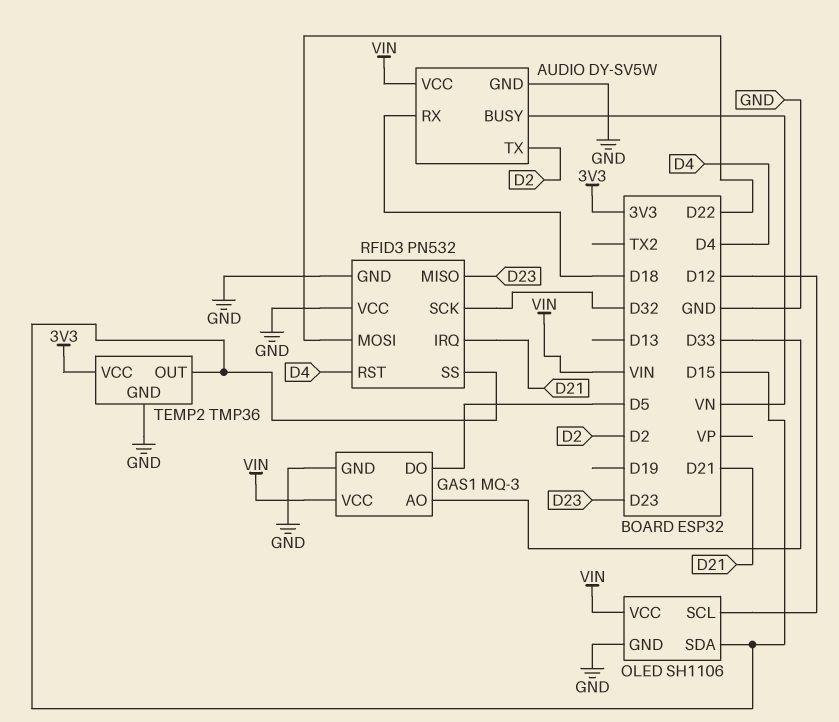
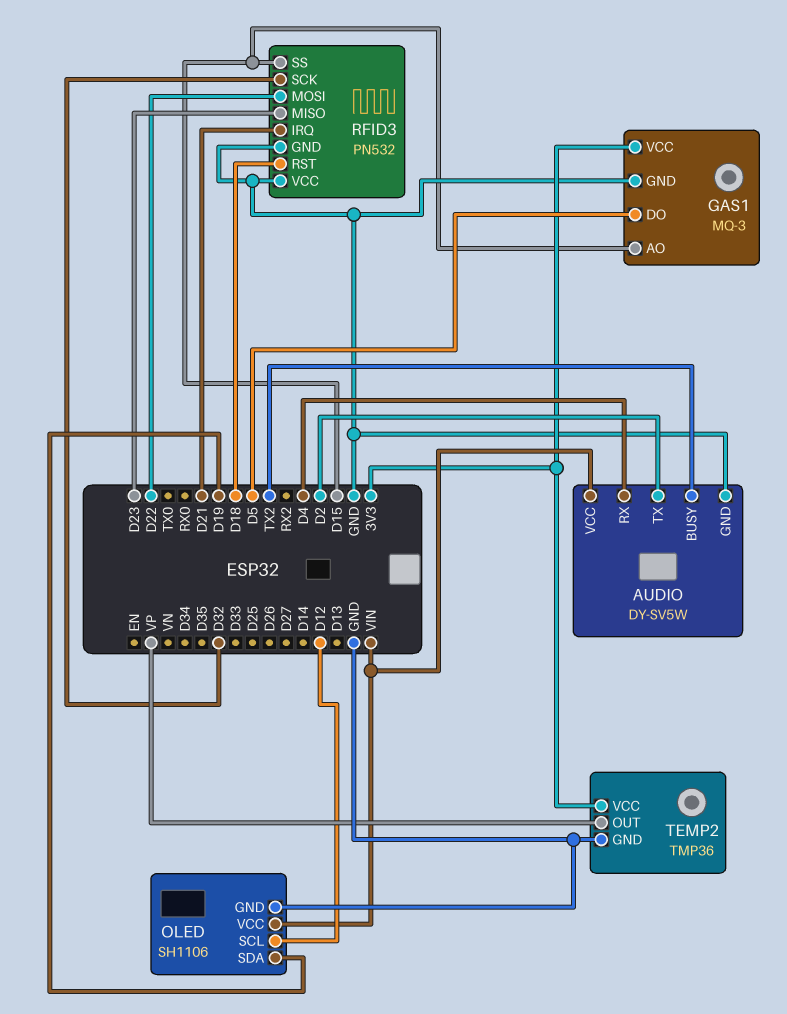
AUDIO pin BUSY: VN -> TX2
AUDIO pin RX: D18 -> D4
GAS1 pin AO: D33 -> D15
GAS1 pin VCC: VIN -> 3V3
OLED pin SDA: D15 -> D19
RFID3 pin RST: D4 -> D18
TEMP2 pin OUT: D15 -> VP

